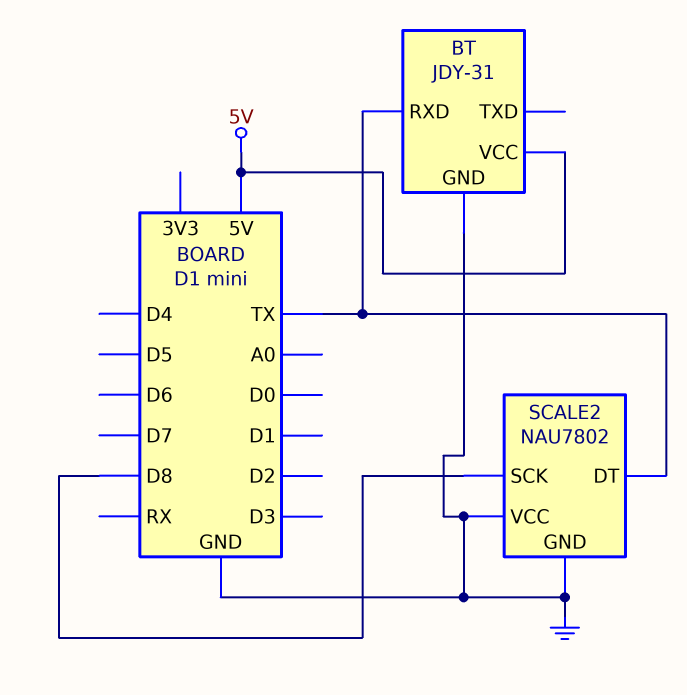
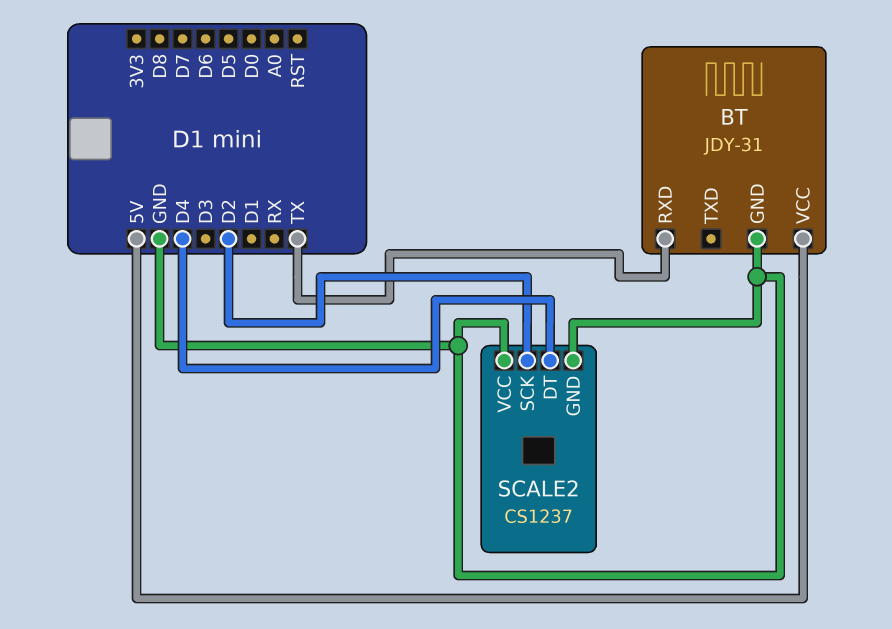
SCALE2: NAU7802 -> CS1237
SCALE2 pin DT: TX -> D4
SCALE2 pin SCK: D8 -> D2

